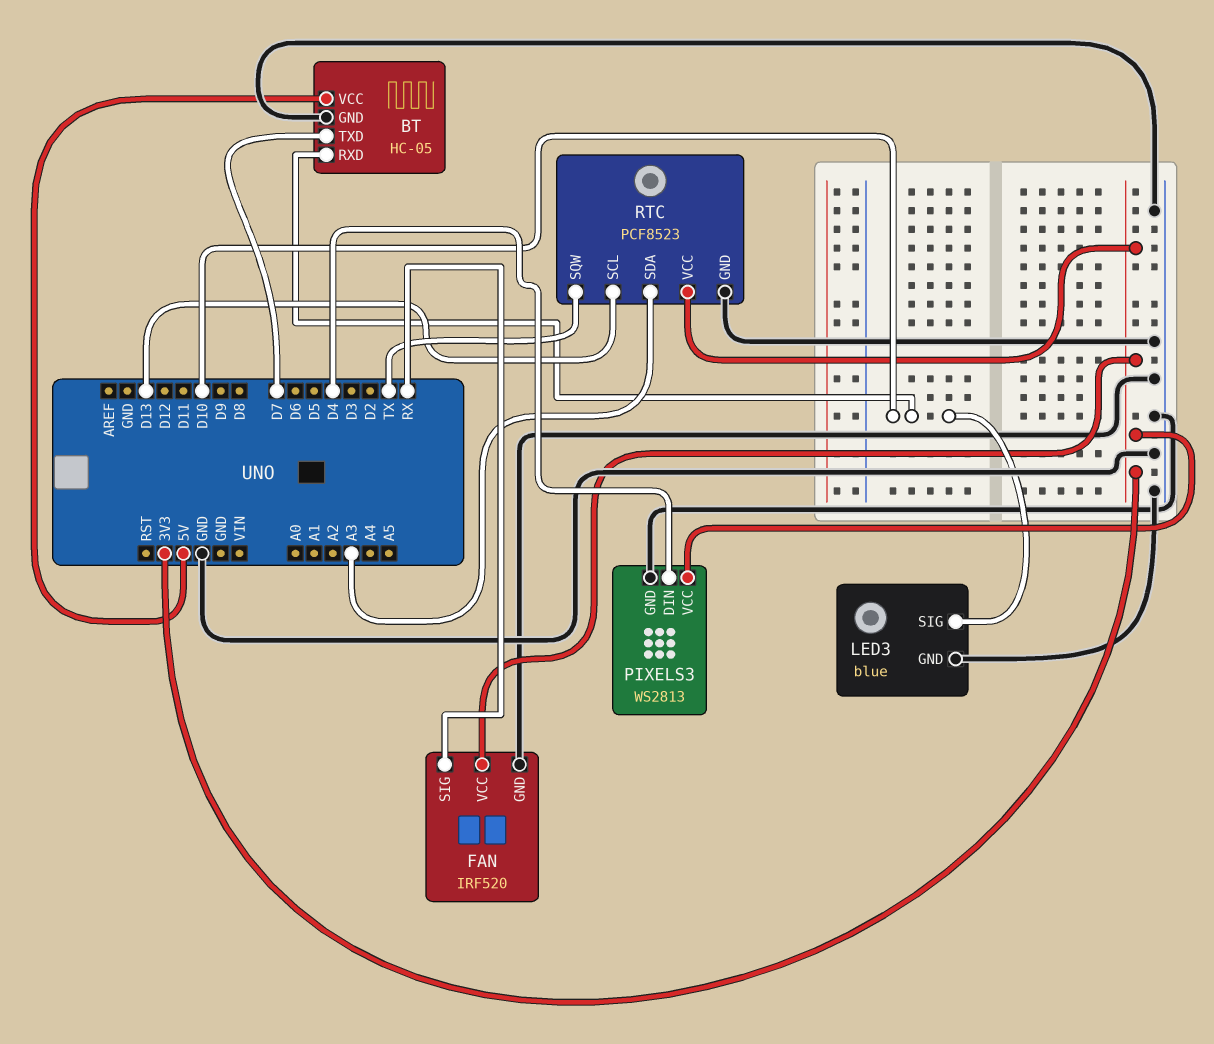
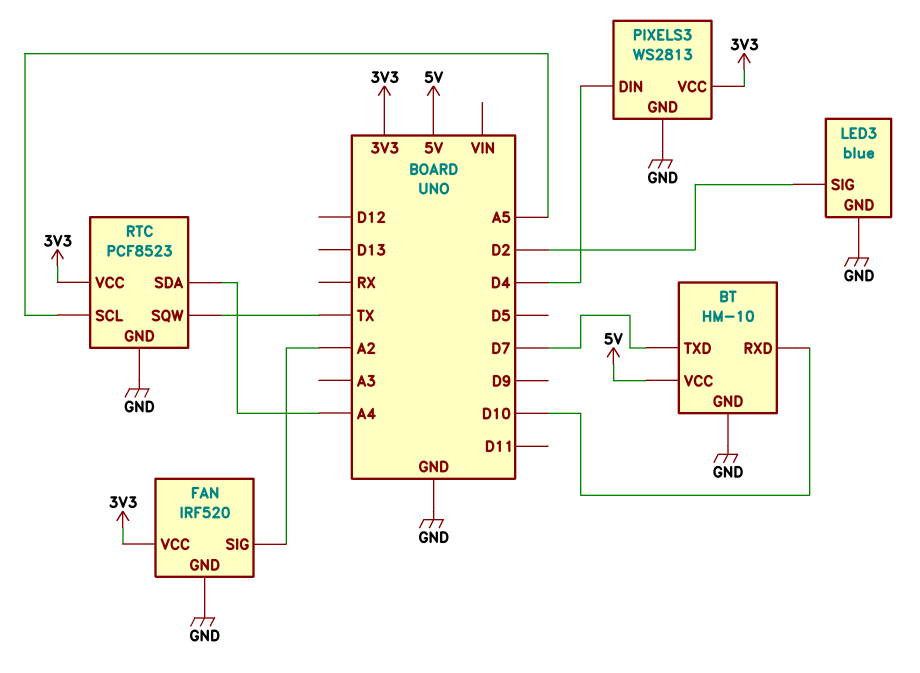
BT: HC-05 -> HM-10
FAN pin SIG: RX -> A2
LED3 pin SIG: D10 -> D2
RTC pin SCL: D13 -> A5
RTC pin SDA: A3 -> A4

